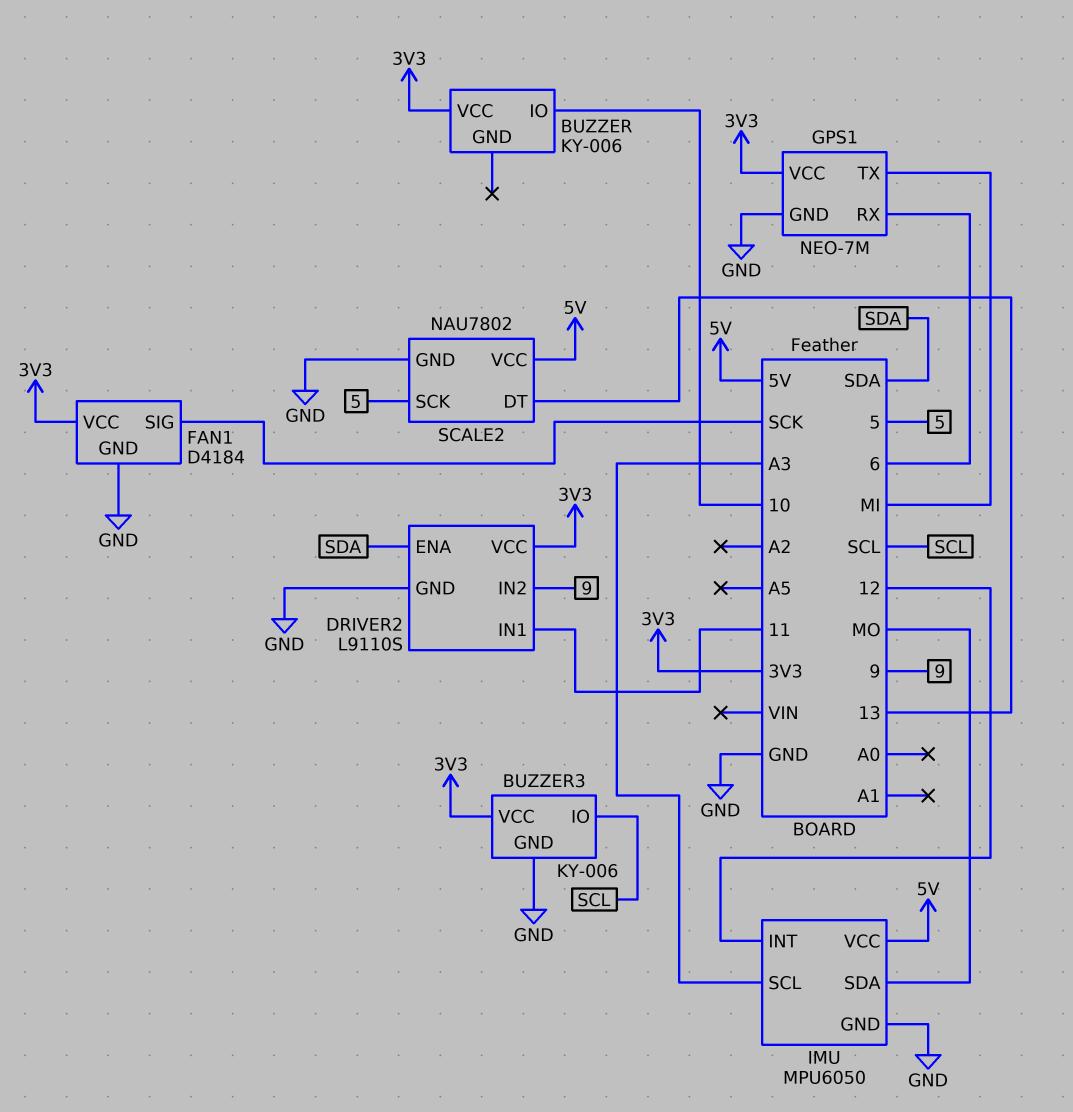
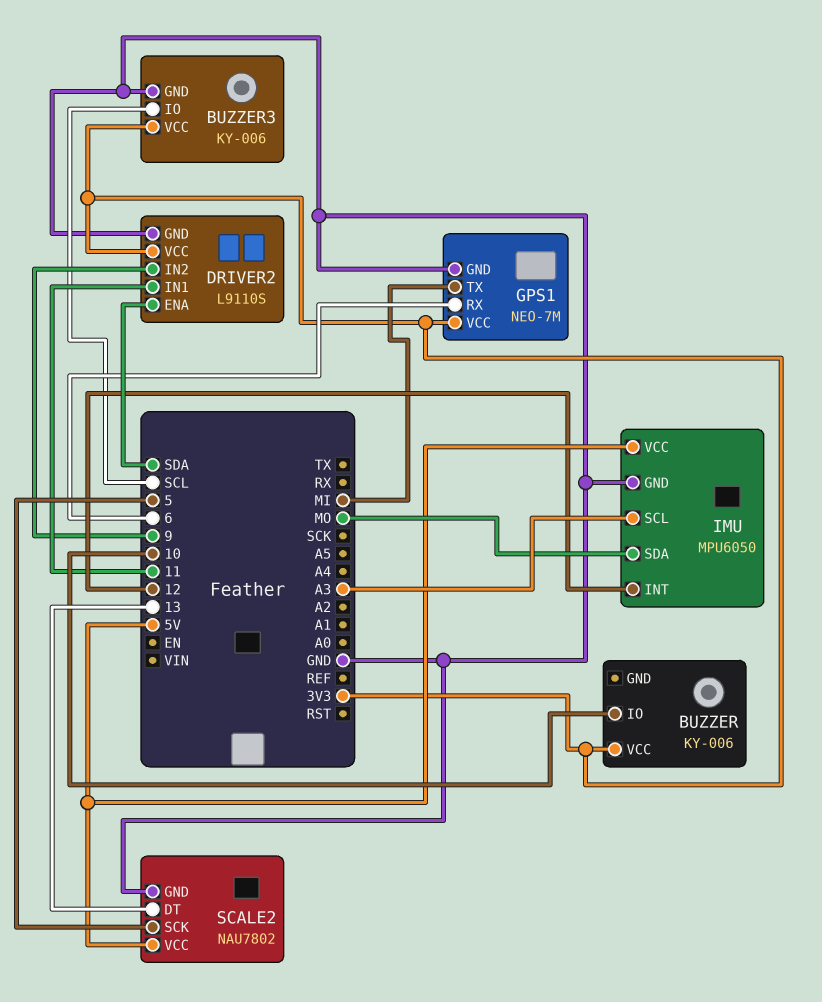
FAN1: D4184 -> none
FAN1 pin GND: GND -> none
FAN1 pin SIG: SCK -> none
FAN1 pin VCC: 3V3 -> none

